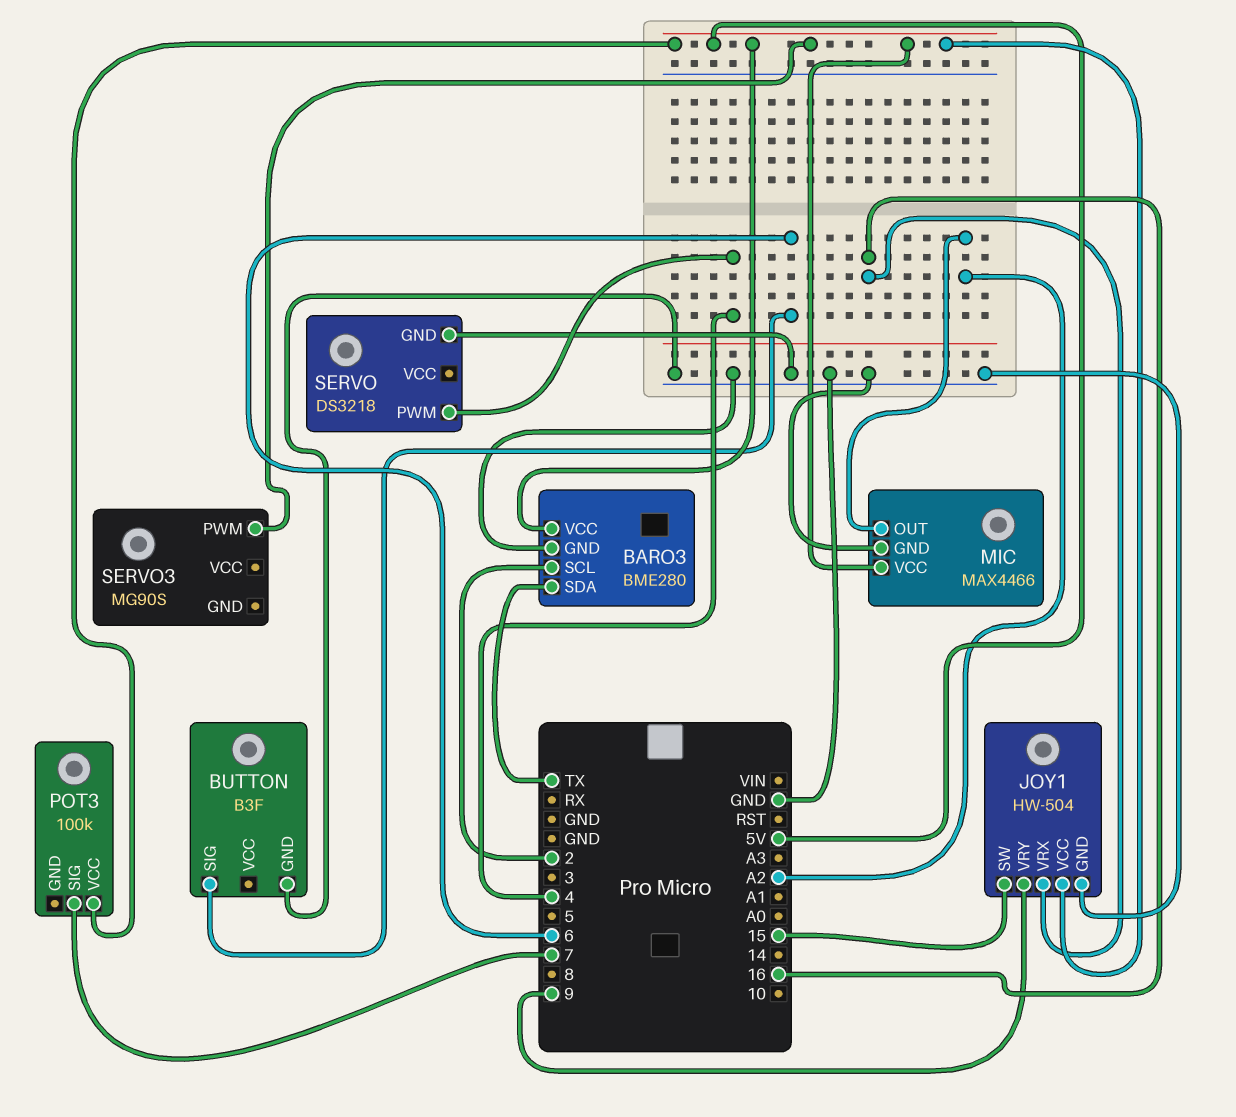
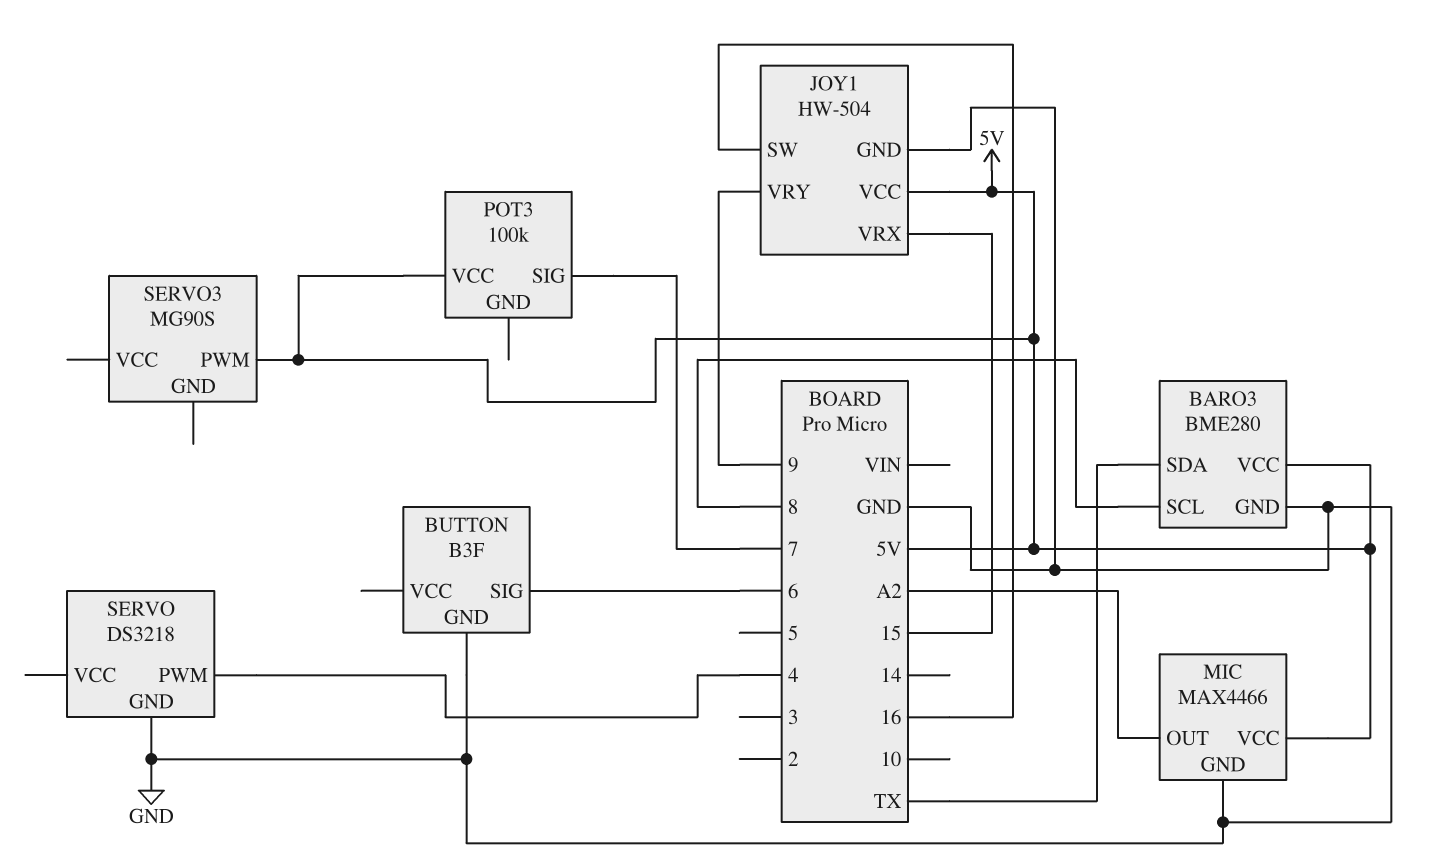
BARO3 pin SCL: 2 -> 8
JOY1 pin SW: 15 -> 16
JOY1 pin VRX: 16 -> 15

